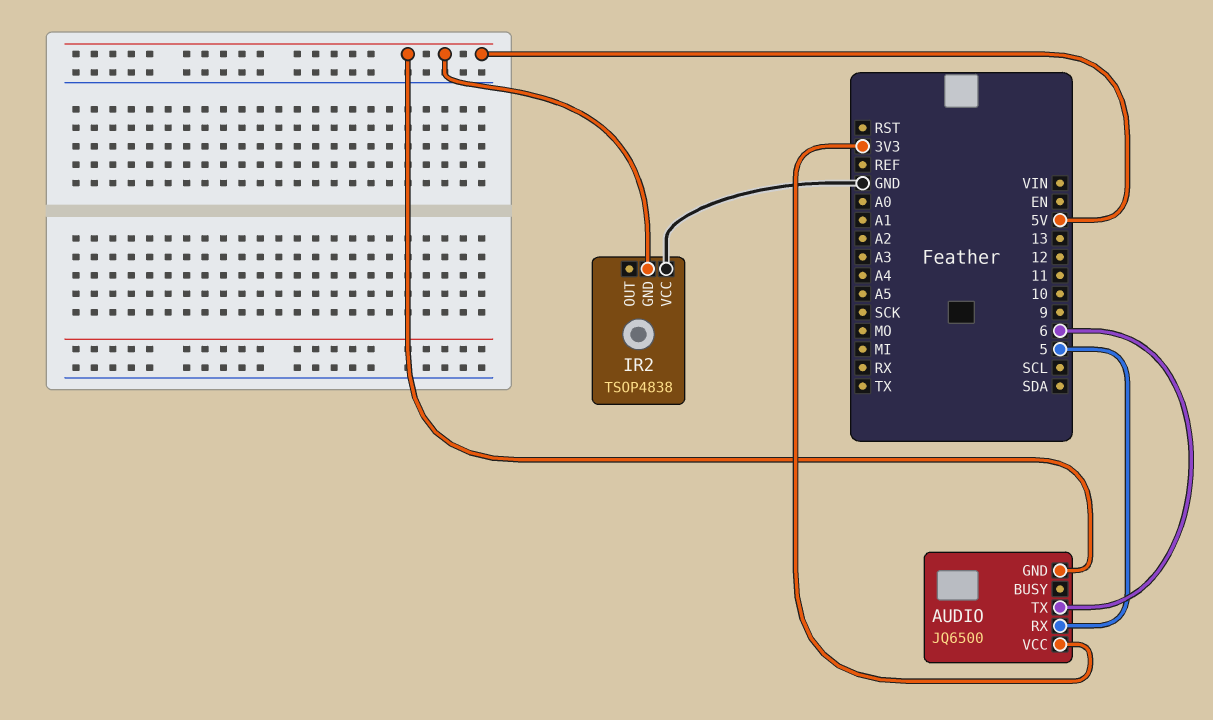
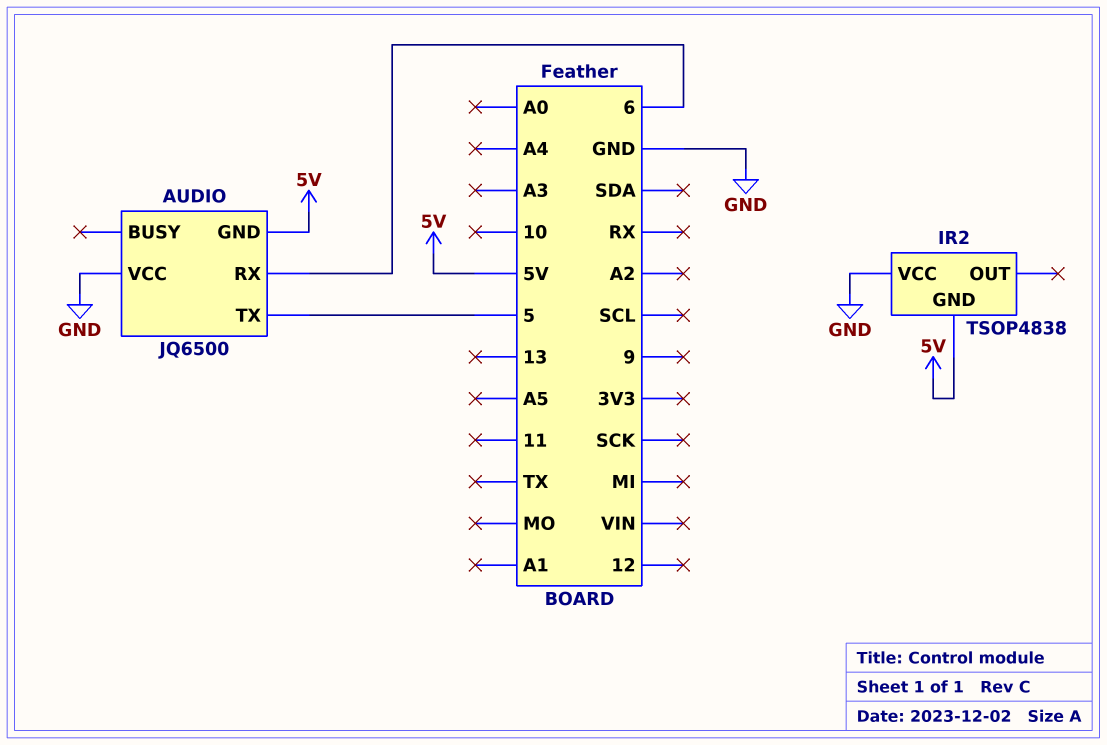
AUDIO pin RX: 5 -> 6
AUDIO pin TX: 6 -> 5
AUDIO pin VCC: 3V3 -> GND

